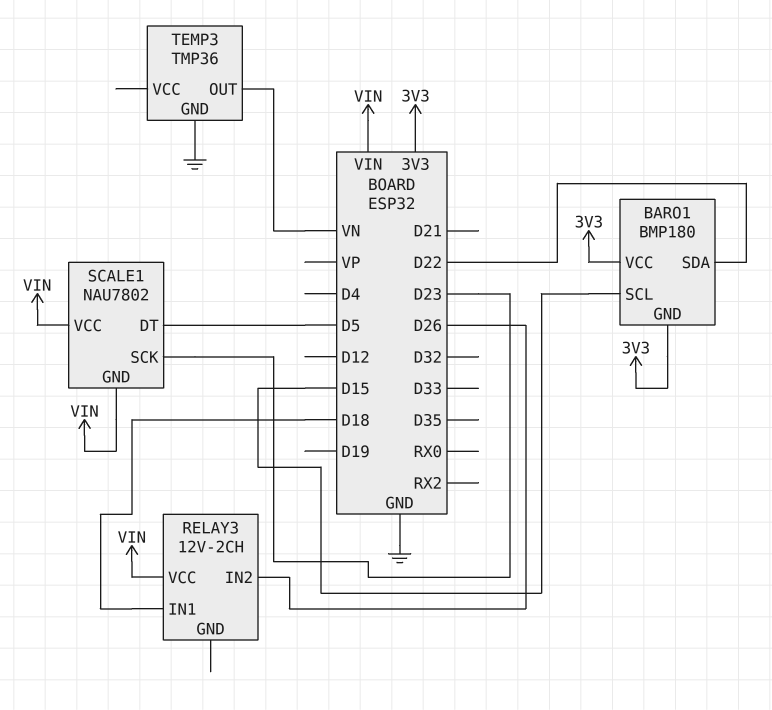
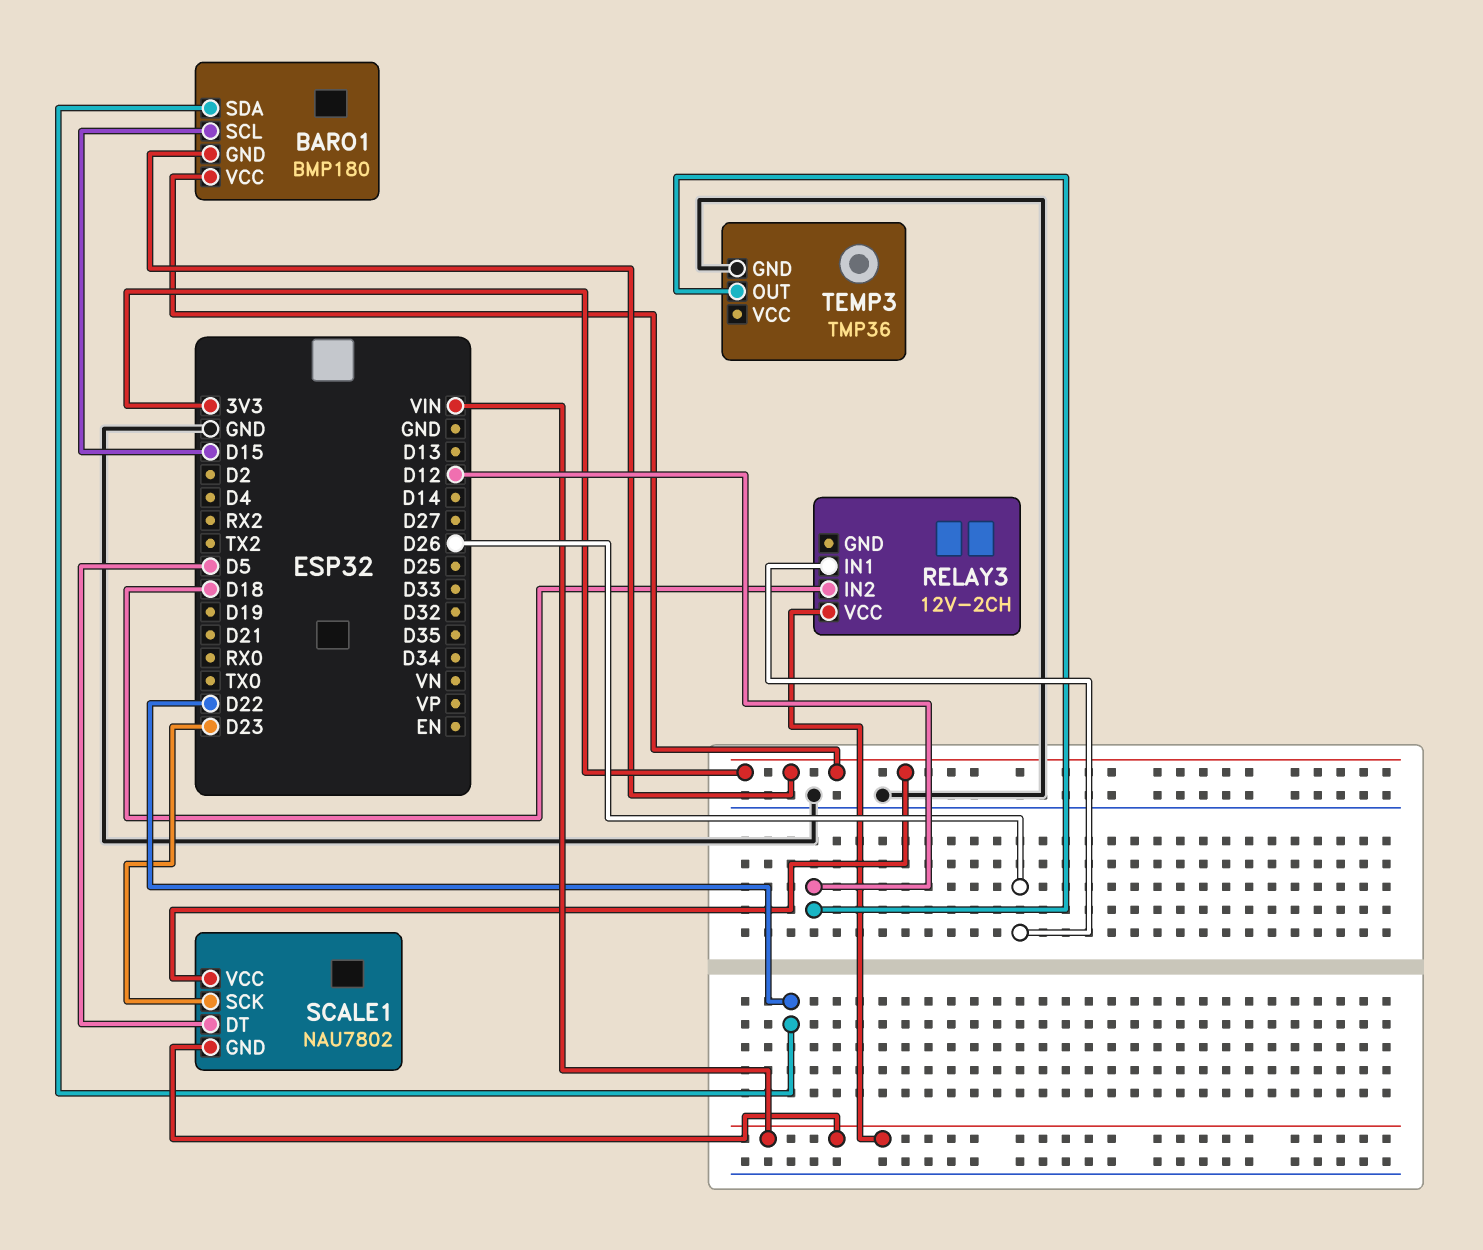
RELAY3 pin IN1: D18 -> D26
RELAY3 pin IN2: D26 -> D18
SCALE1 pin VCC: VIN -> 3V3
TEMP3 pin OUT: VN -> D12

